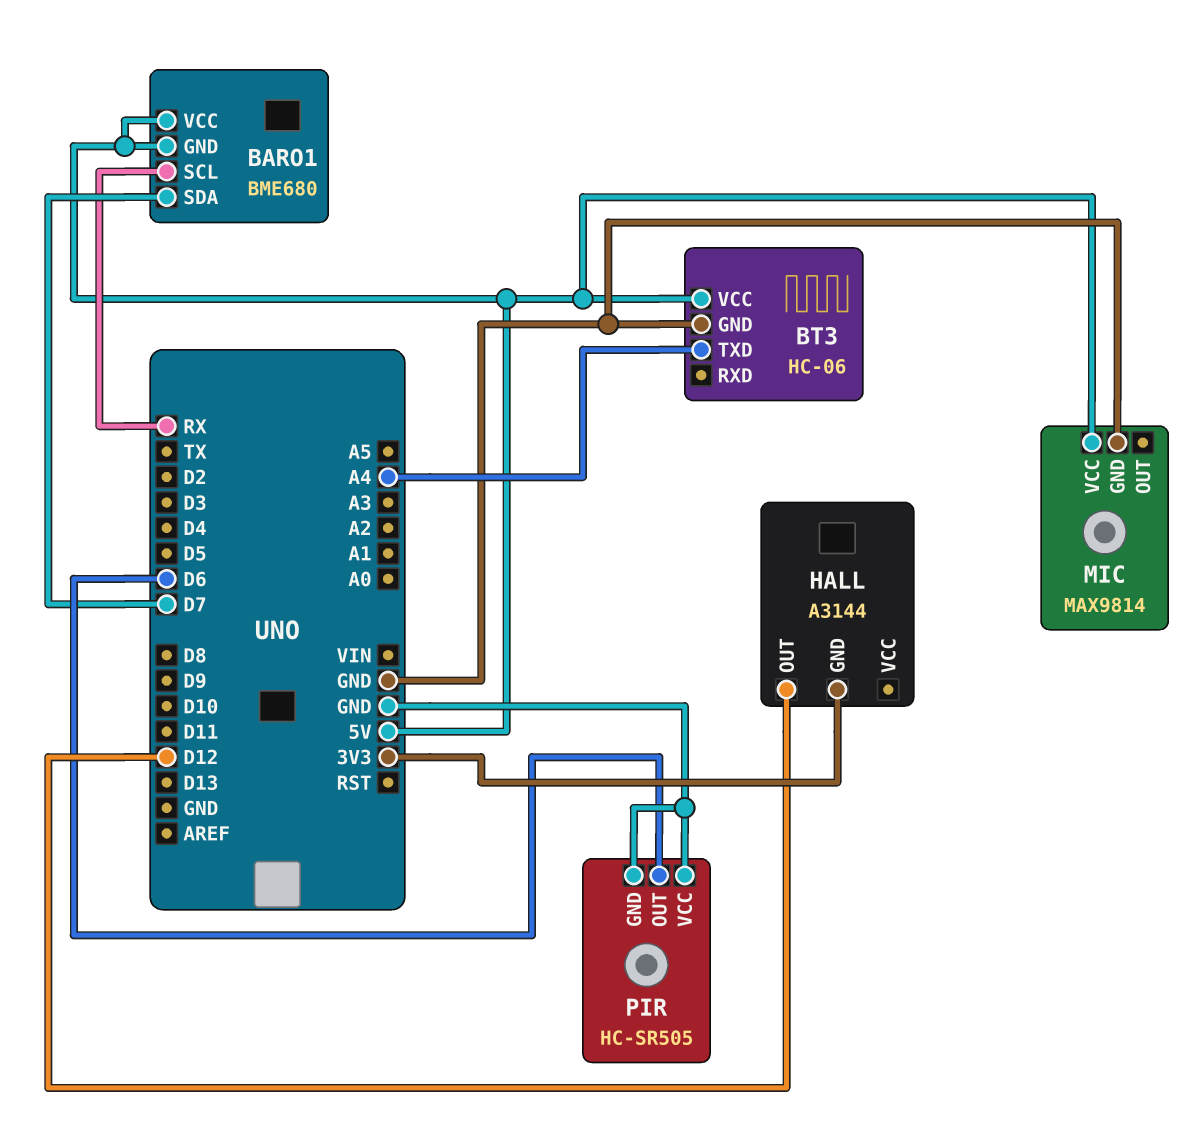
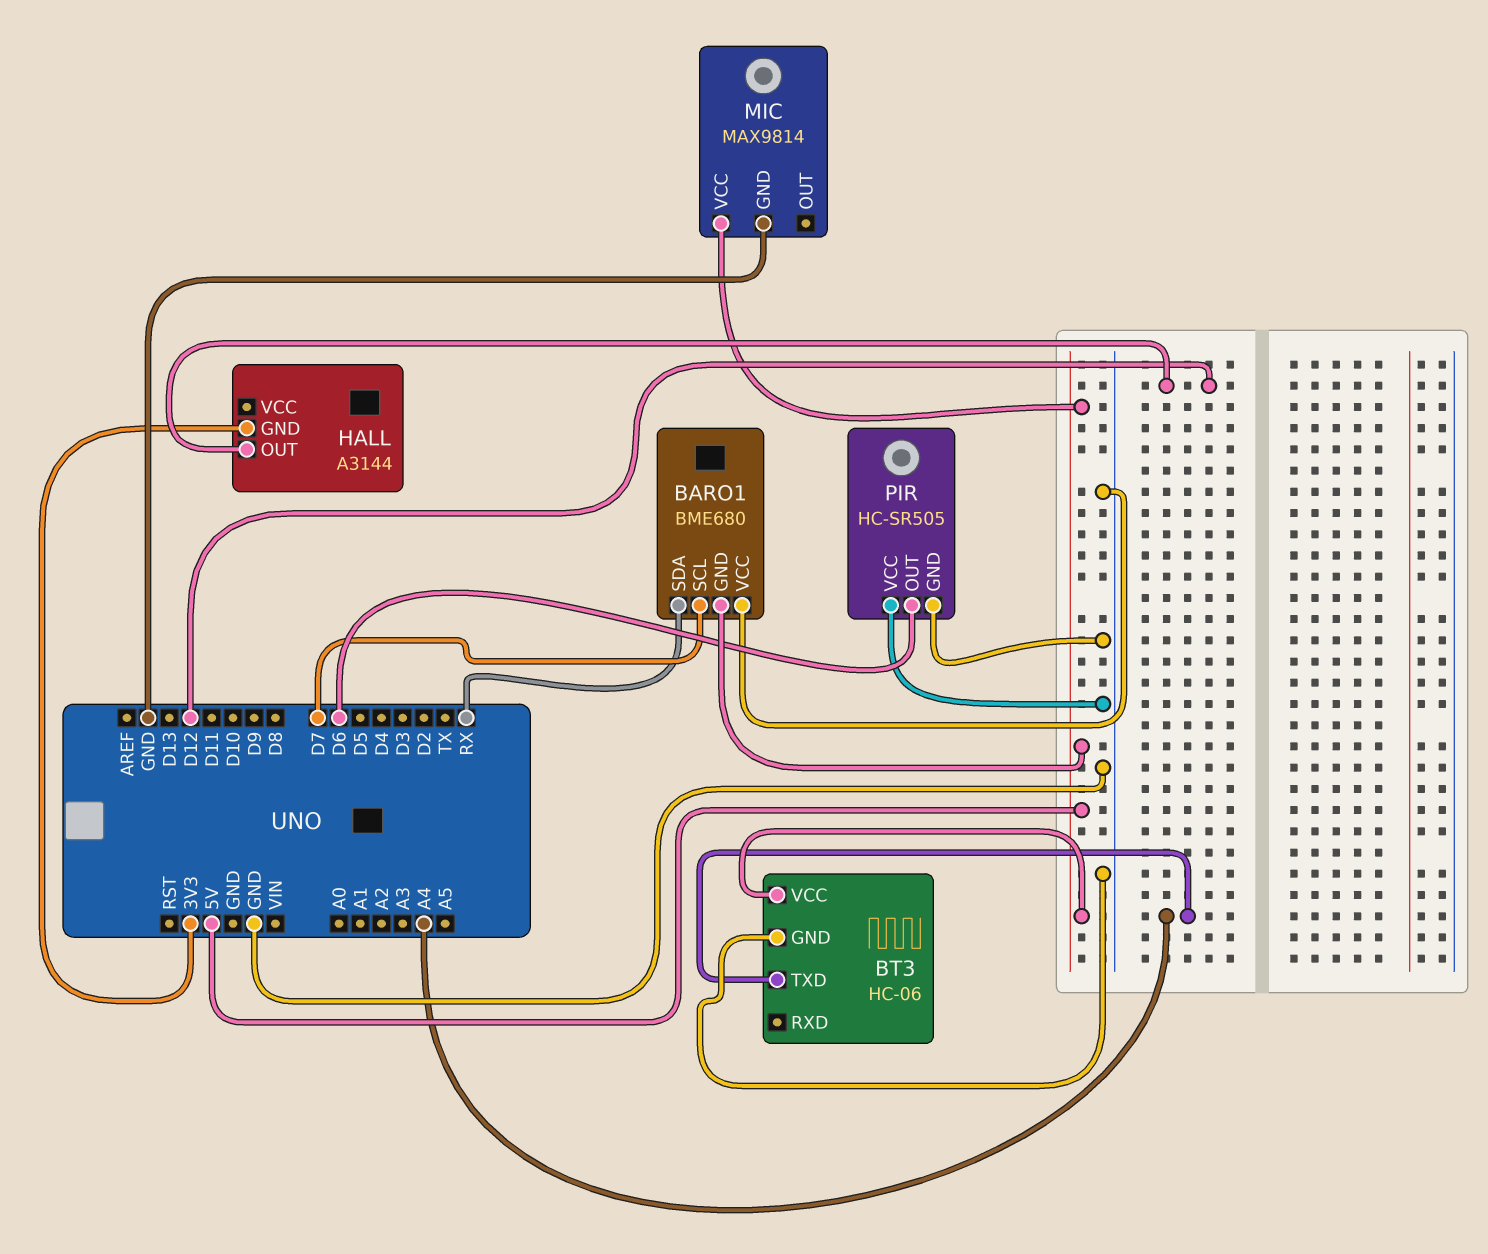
BARO1 pin SCL: RX -> D7
BARO1 pin SDA: D7 -> RX
BARO1 pin VCC: 5V -> GND

